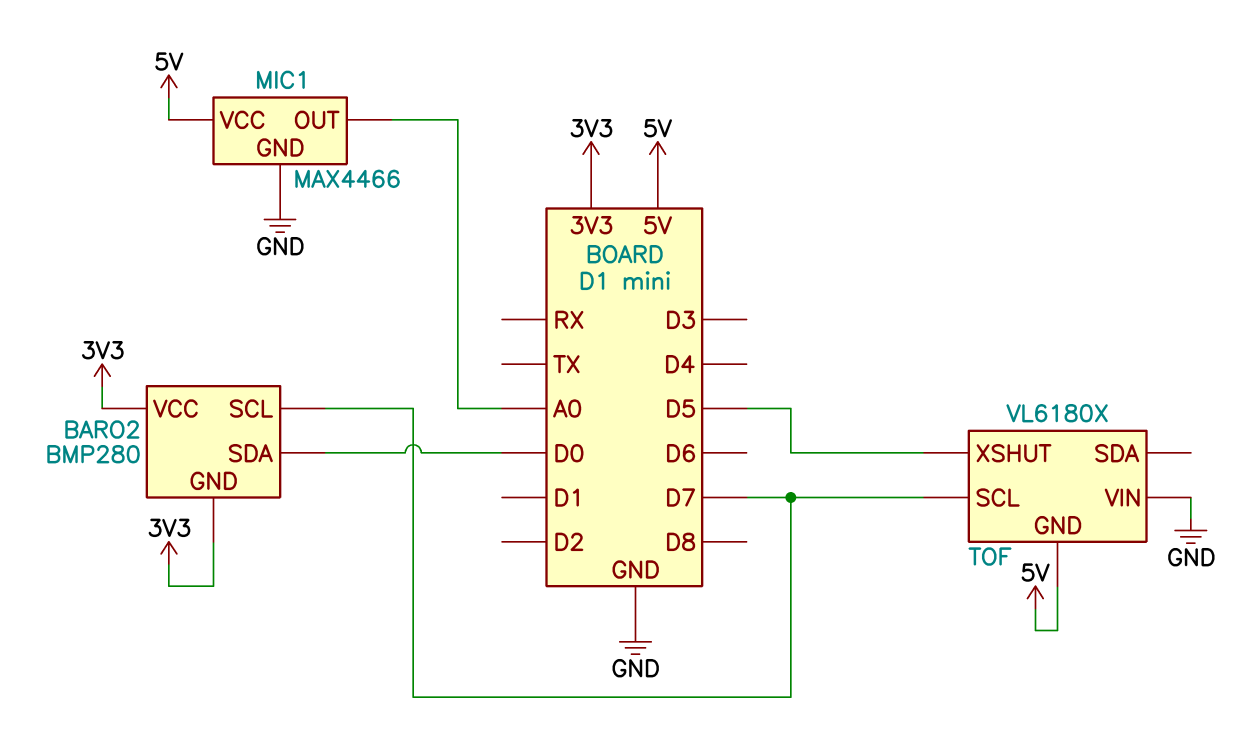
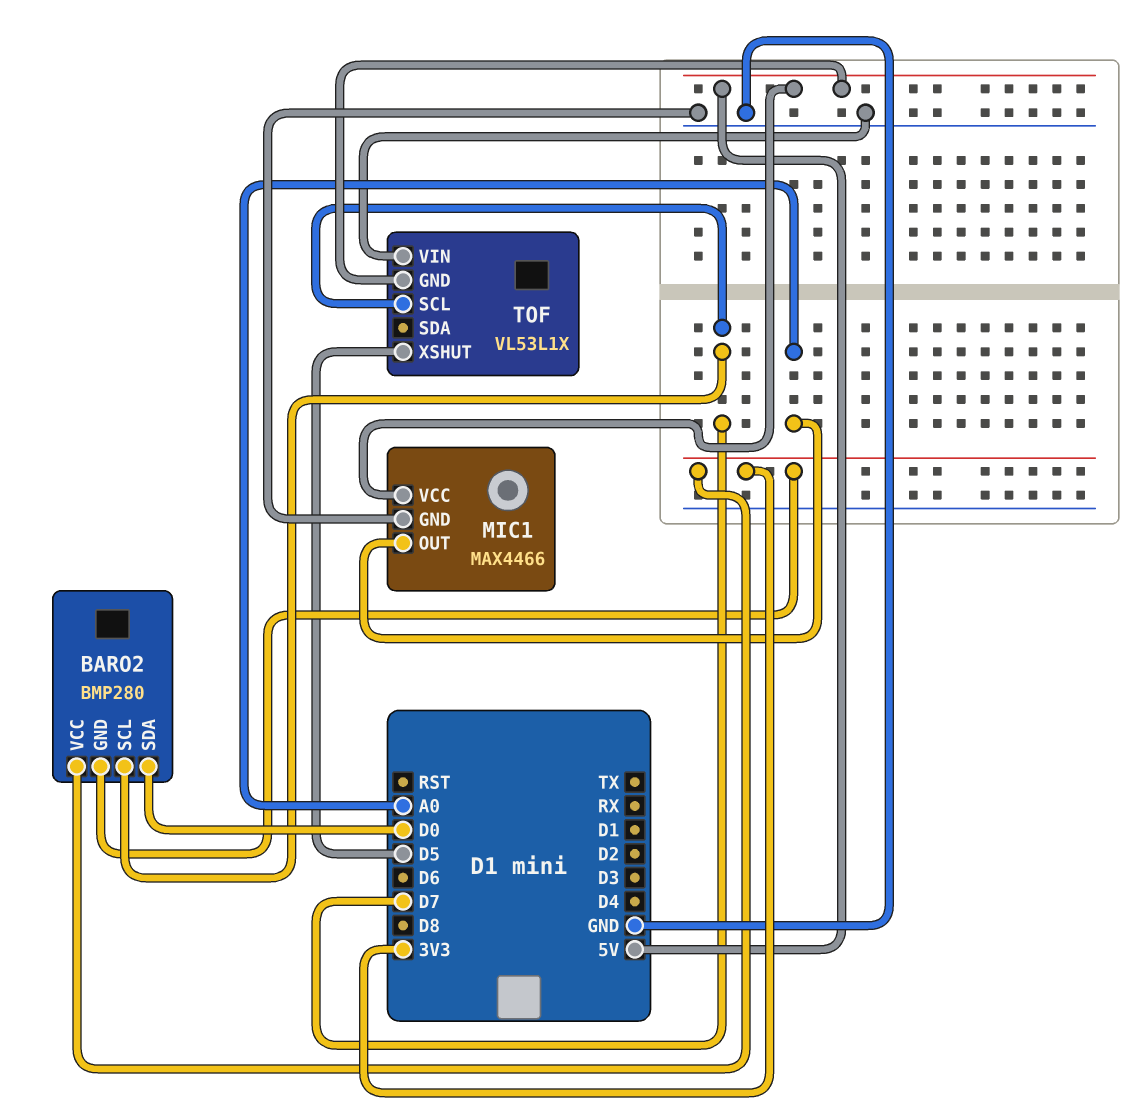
TOF: VL6180X -> VL53L1X

